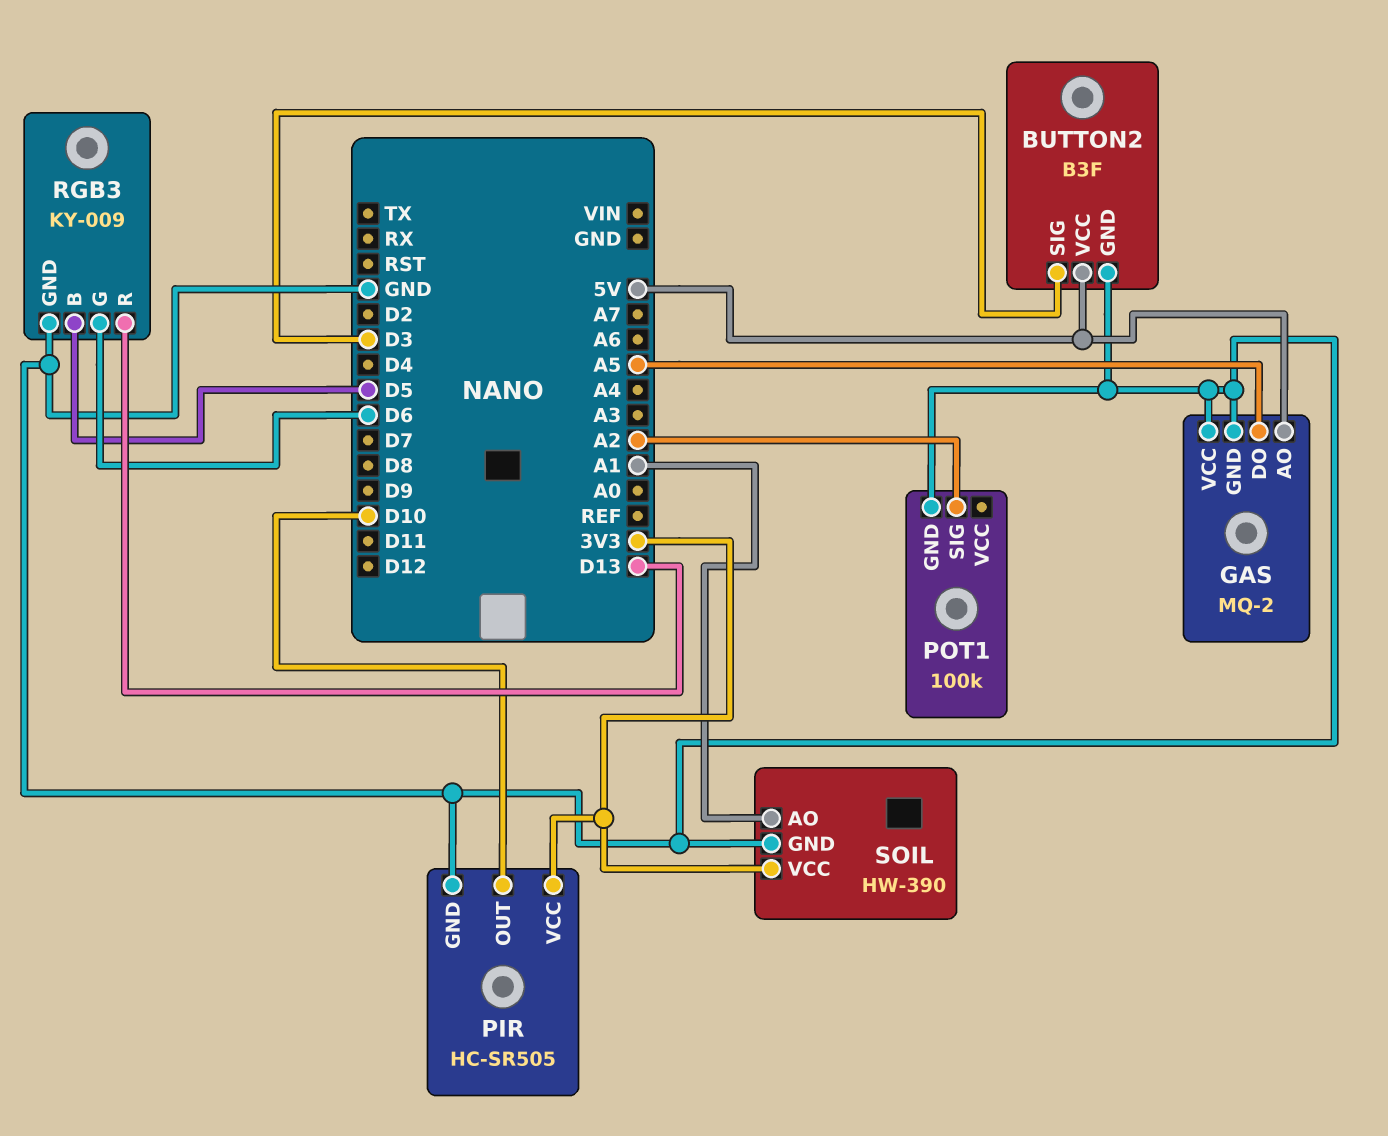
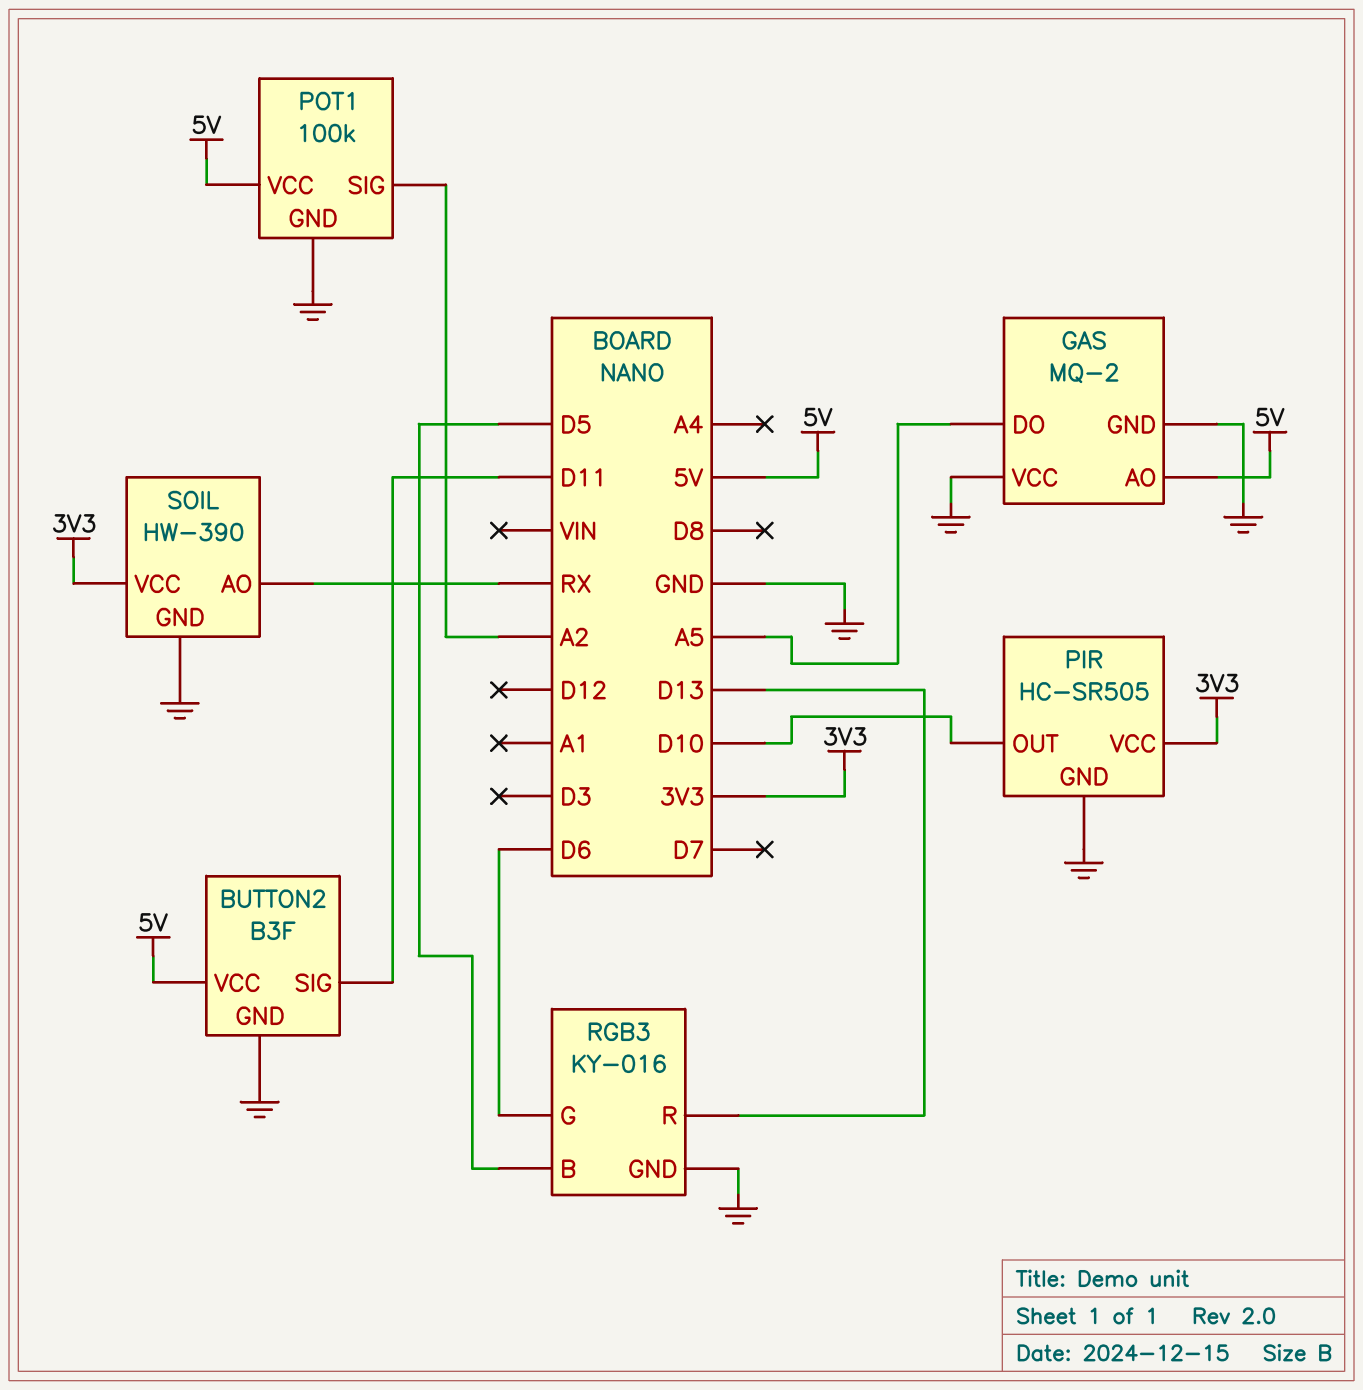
BUTTON2 pin SIG: D3 -> D11
POT1 pin VCC: none -> 5V
RGB3: KY-009 -> KY-016
SOIL pin AO: A1 -> RX

